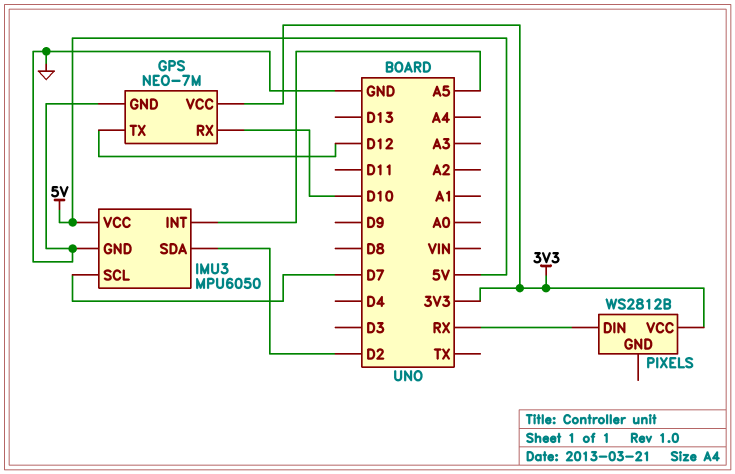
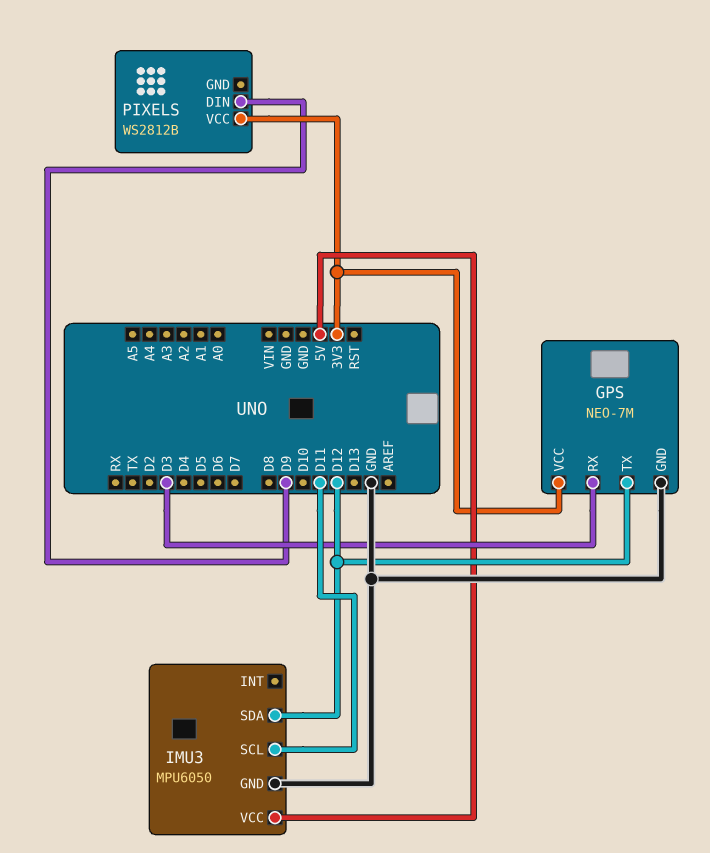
GPS pin RX: D10 -> D3
IMU3 pin INT: A5 -> none
IMU3 pin SCL: D7 -> D11
IMU3 pin SDA: D2 -> D12
PIXELS pin DIN: RX -> D9

